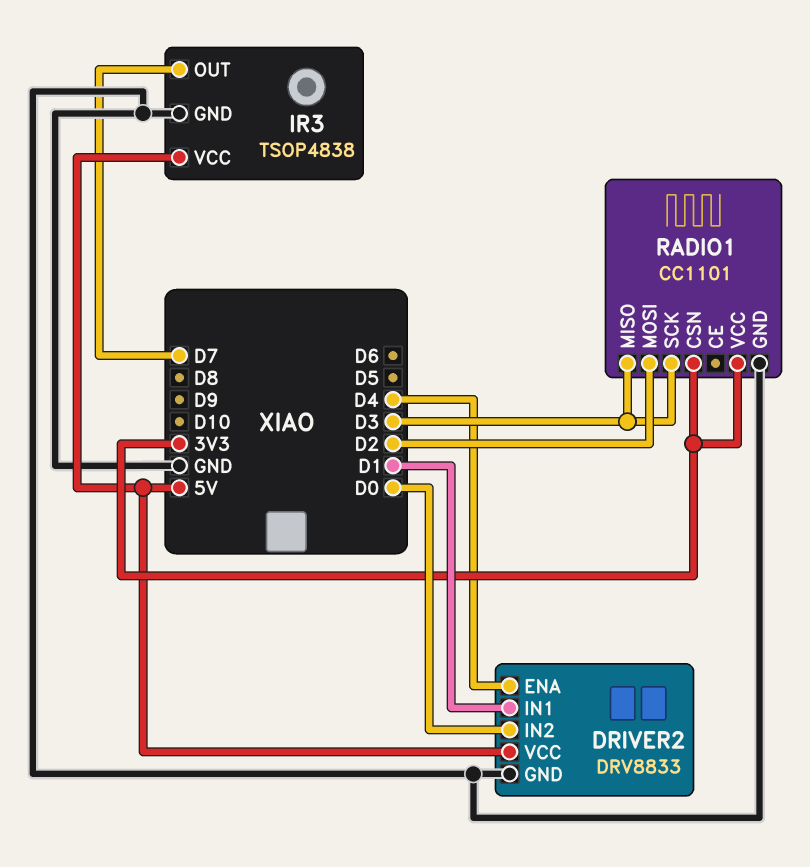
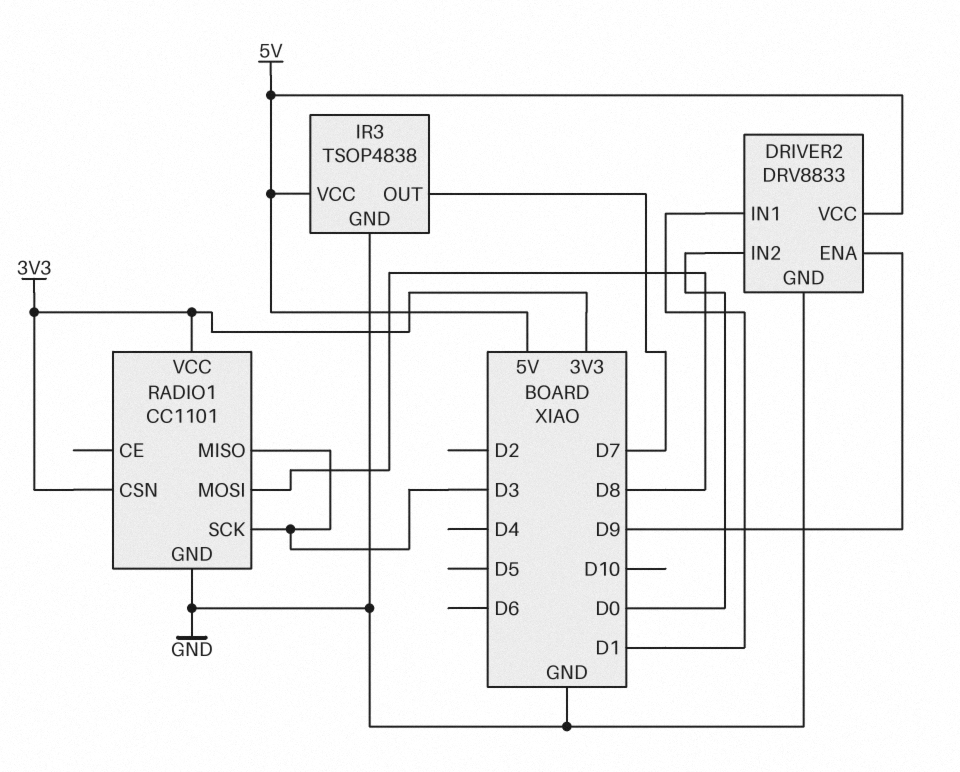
DRIVER2 pin ENA: D4 -> D9
RADIO1 pin MOSI: D2 -> D8

